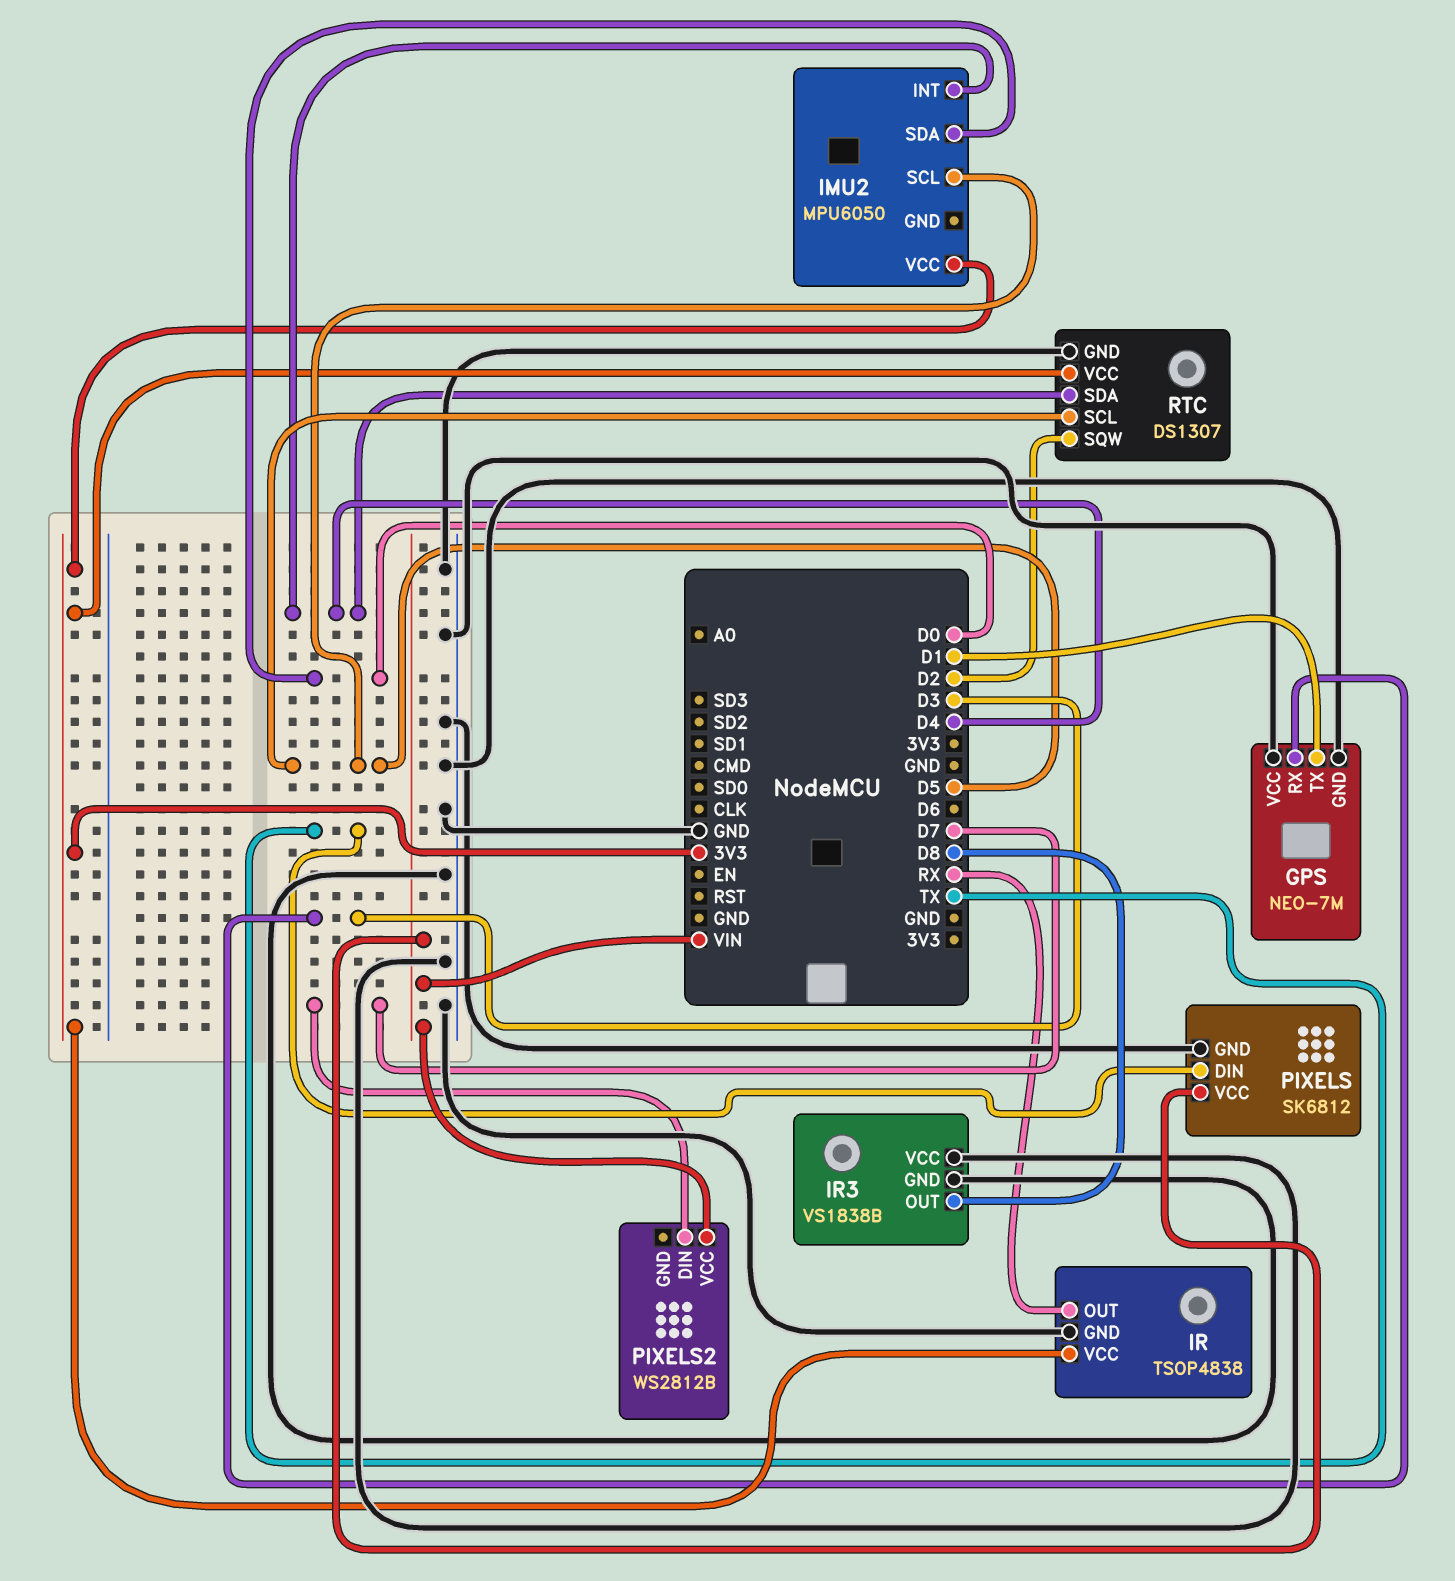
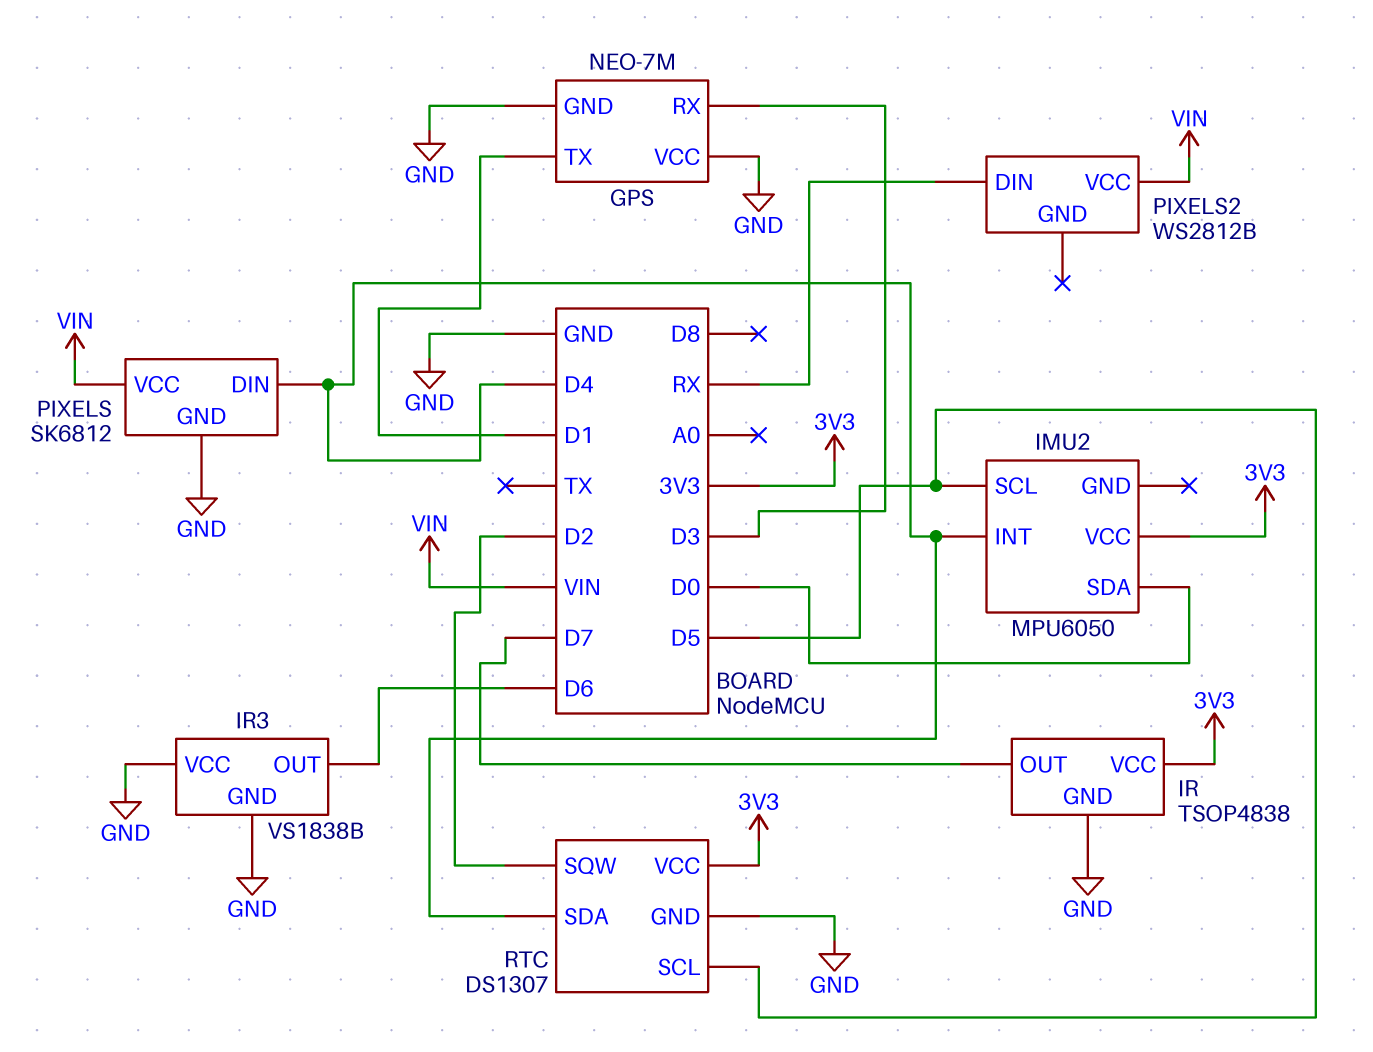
IR pin OUT: RX -> D7
IR3 pin OUT: D8 -> D6
PIXELS pin DIN: TX -> D4
PIXELS2 pin DIN: D7 -> RX

